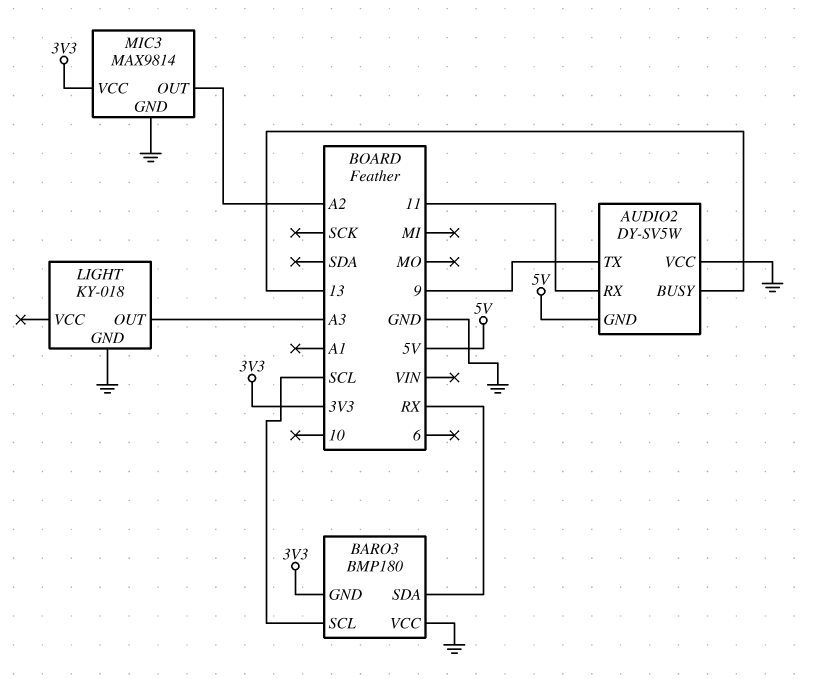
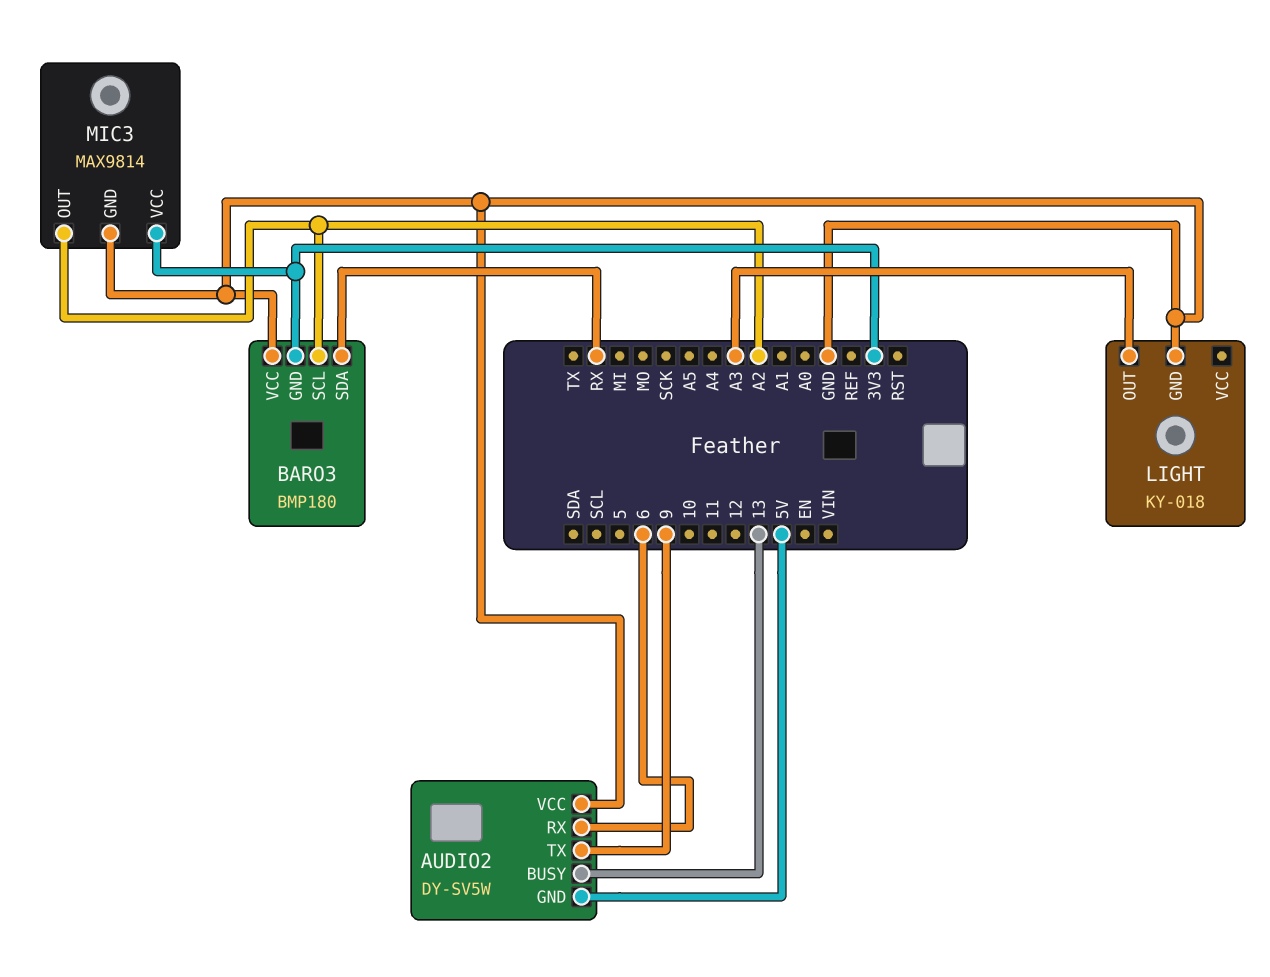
AUDIO2 pin RX: 11 -> 6
BARO3 pin SCL: SCL -> A2

